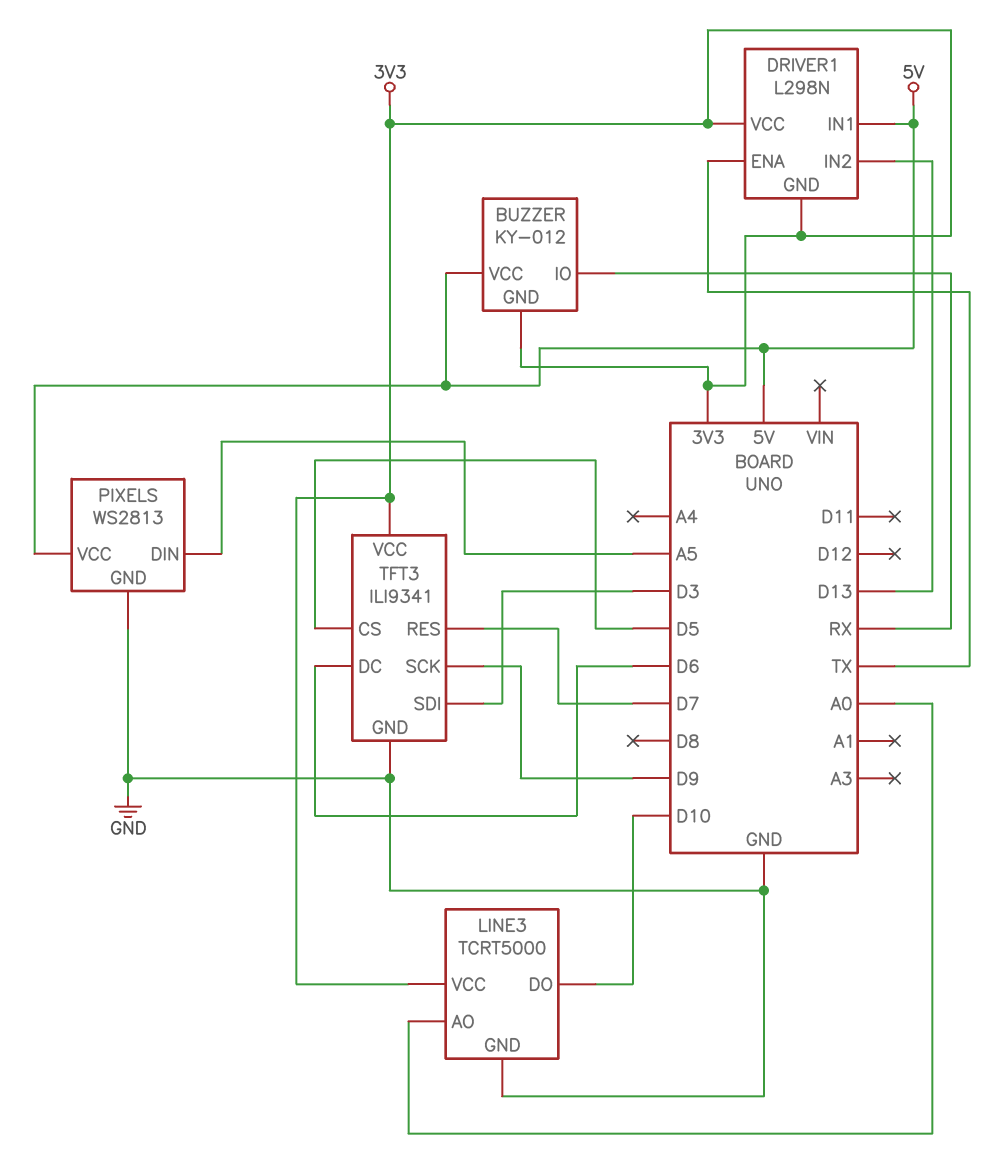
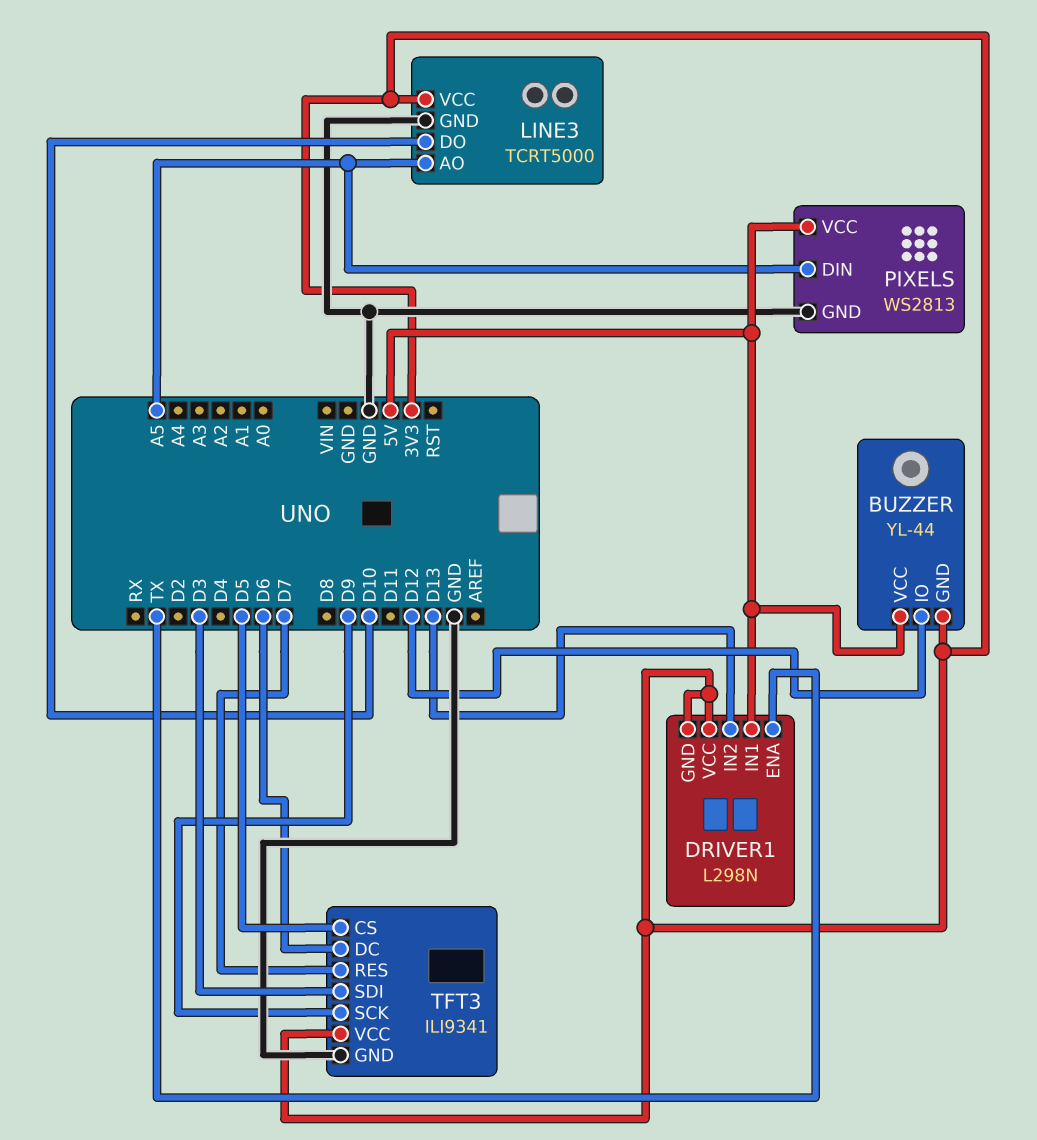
BUZZER: KY-012 -> YL-44
BUZZER pin IO: RX -> D12
LINE3 pin AO: A0 -> A5

